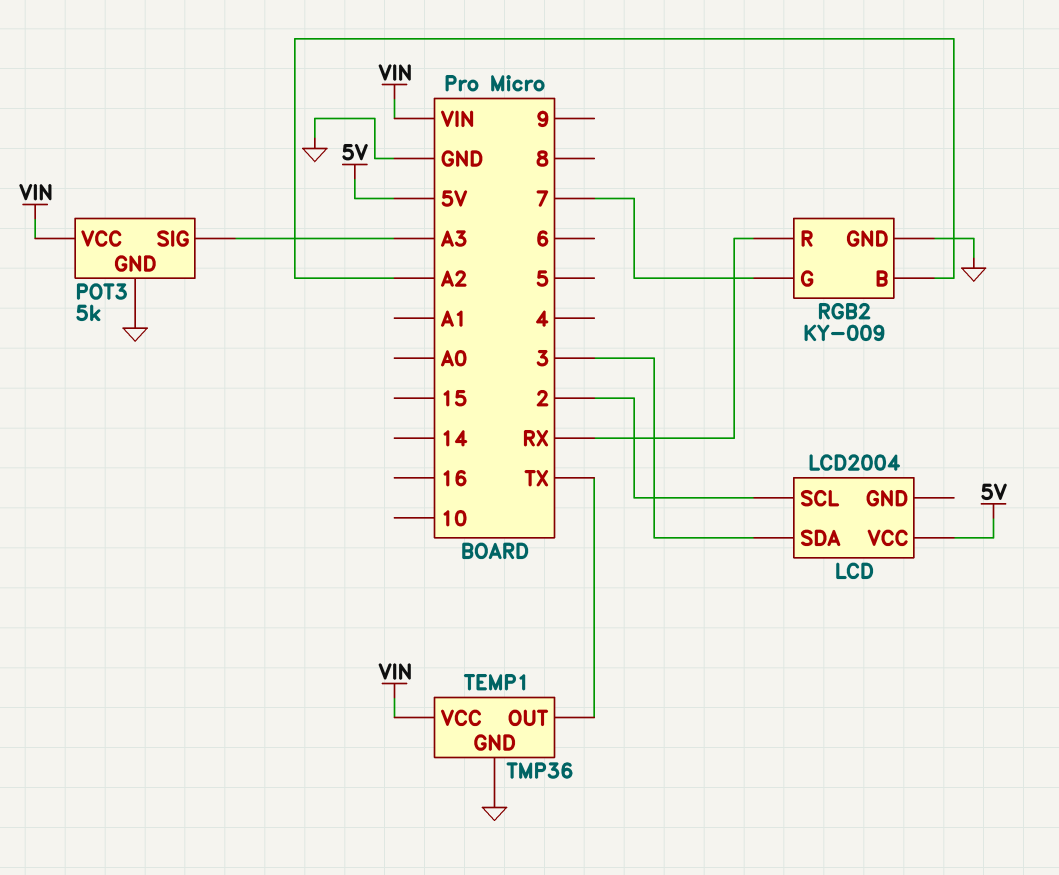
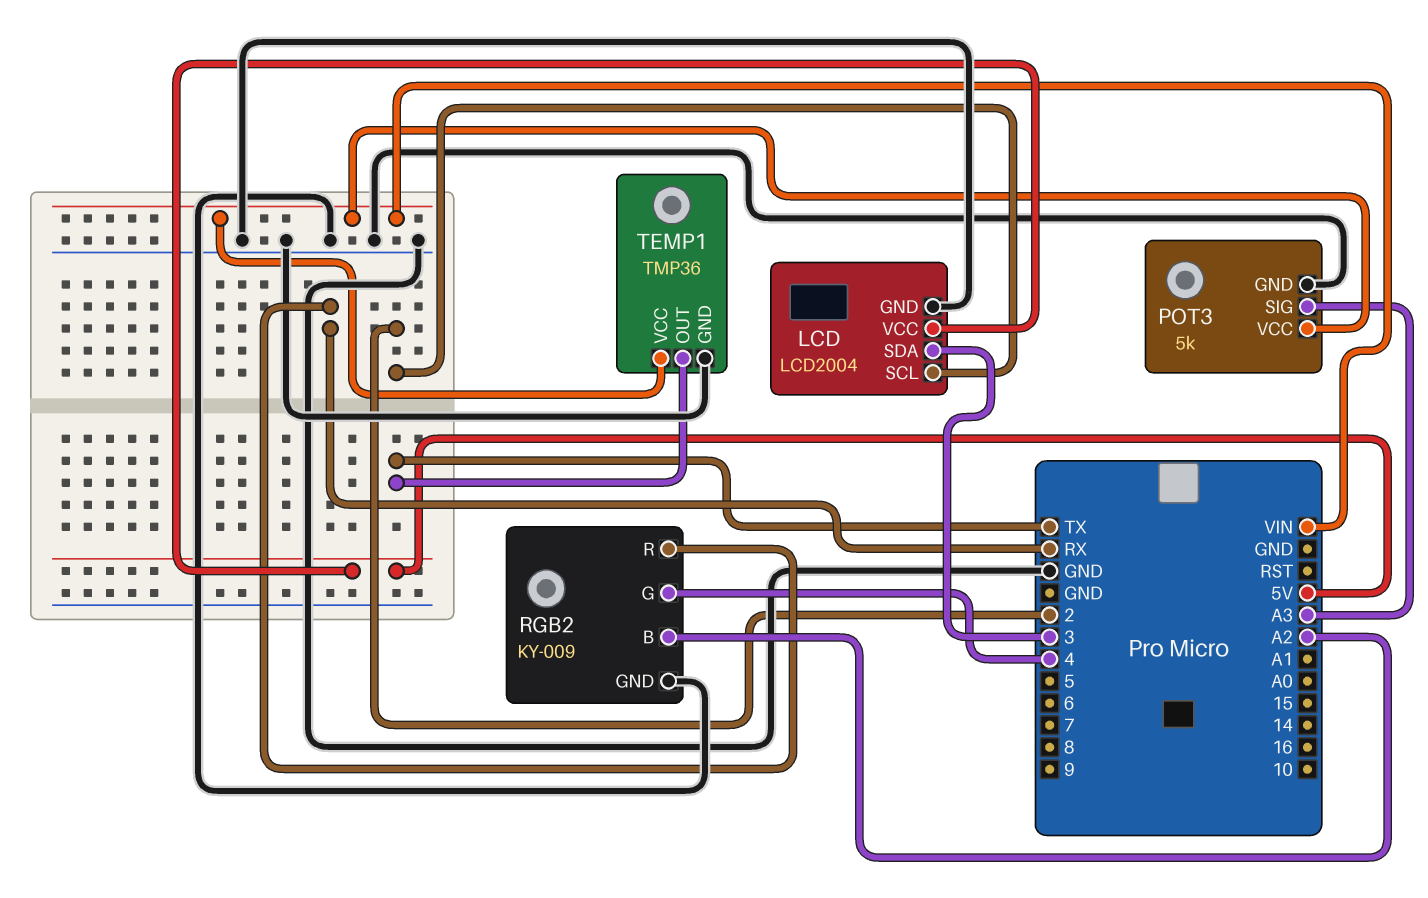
LCD pin GND: none -> GND
RGB2 pin G: 7 -> 4

